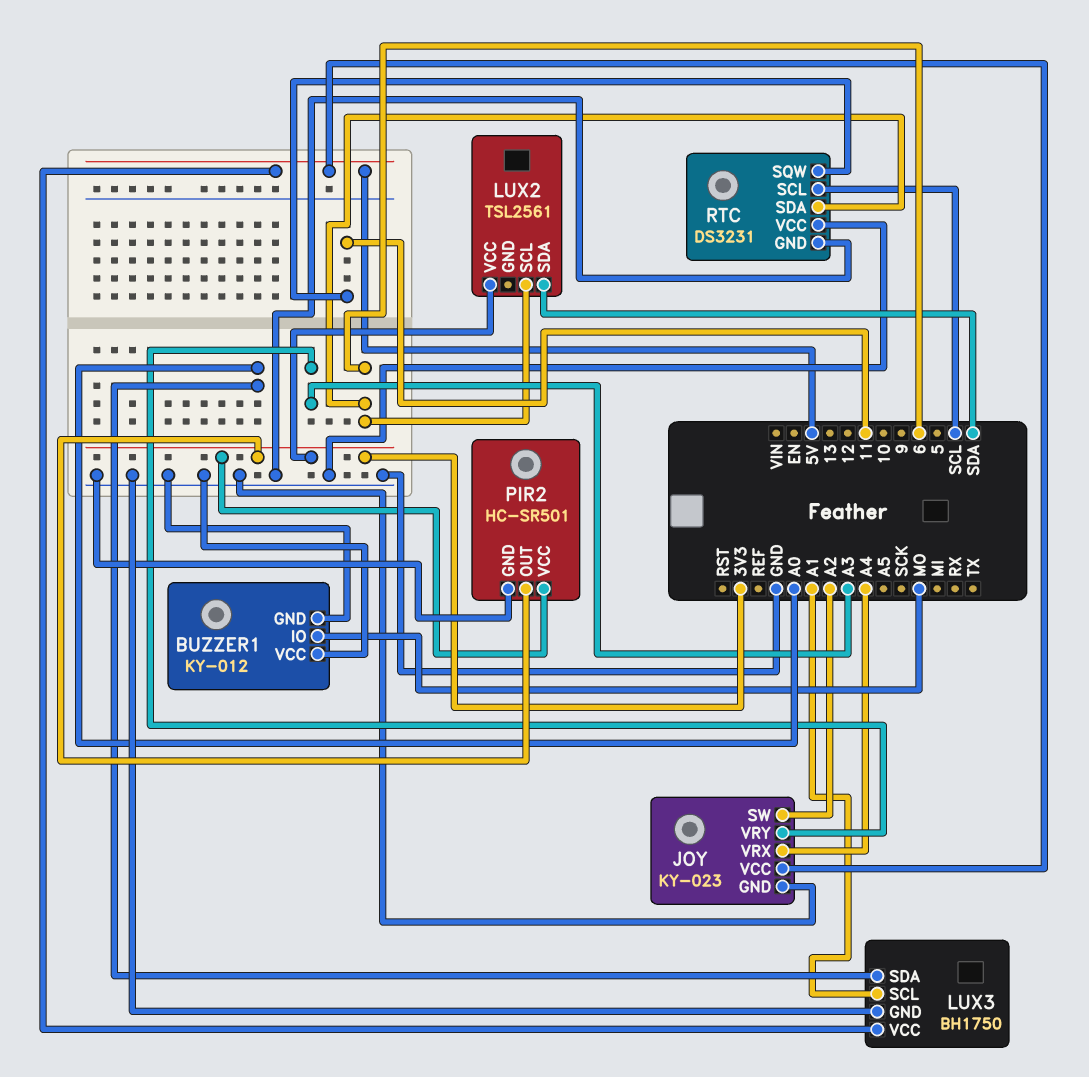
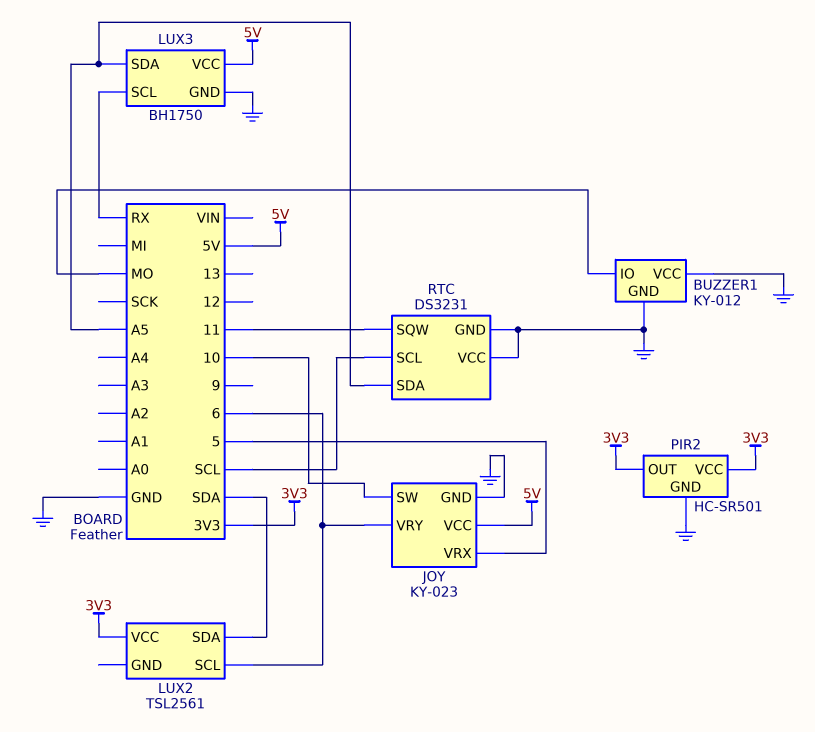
JOY pin SW: A2 -> 10
JOY pin VRX: A4 -> 5
JOY pin VRY: A3 -> 6
LUX3 pin SCL: A1 -> RX
LUX3 pin SDA: A0 -> A5
RTC pin SDA: 6 -> A5

